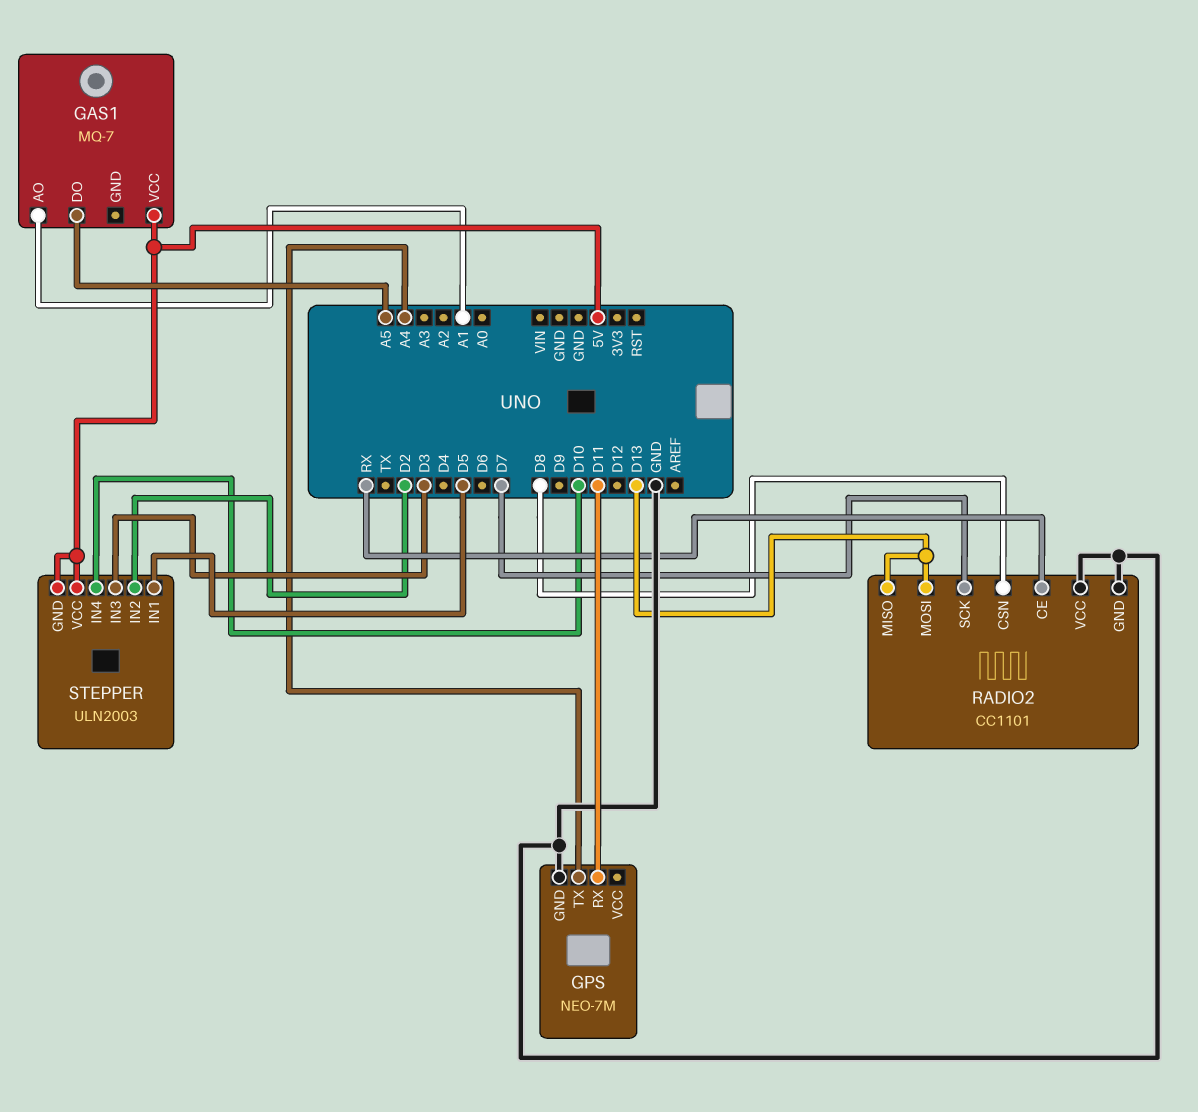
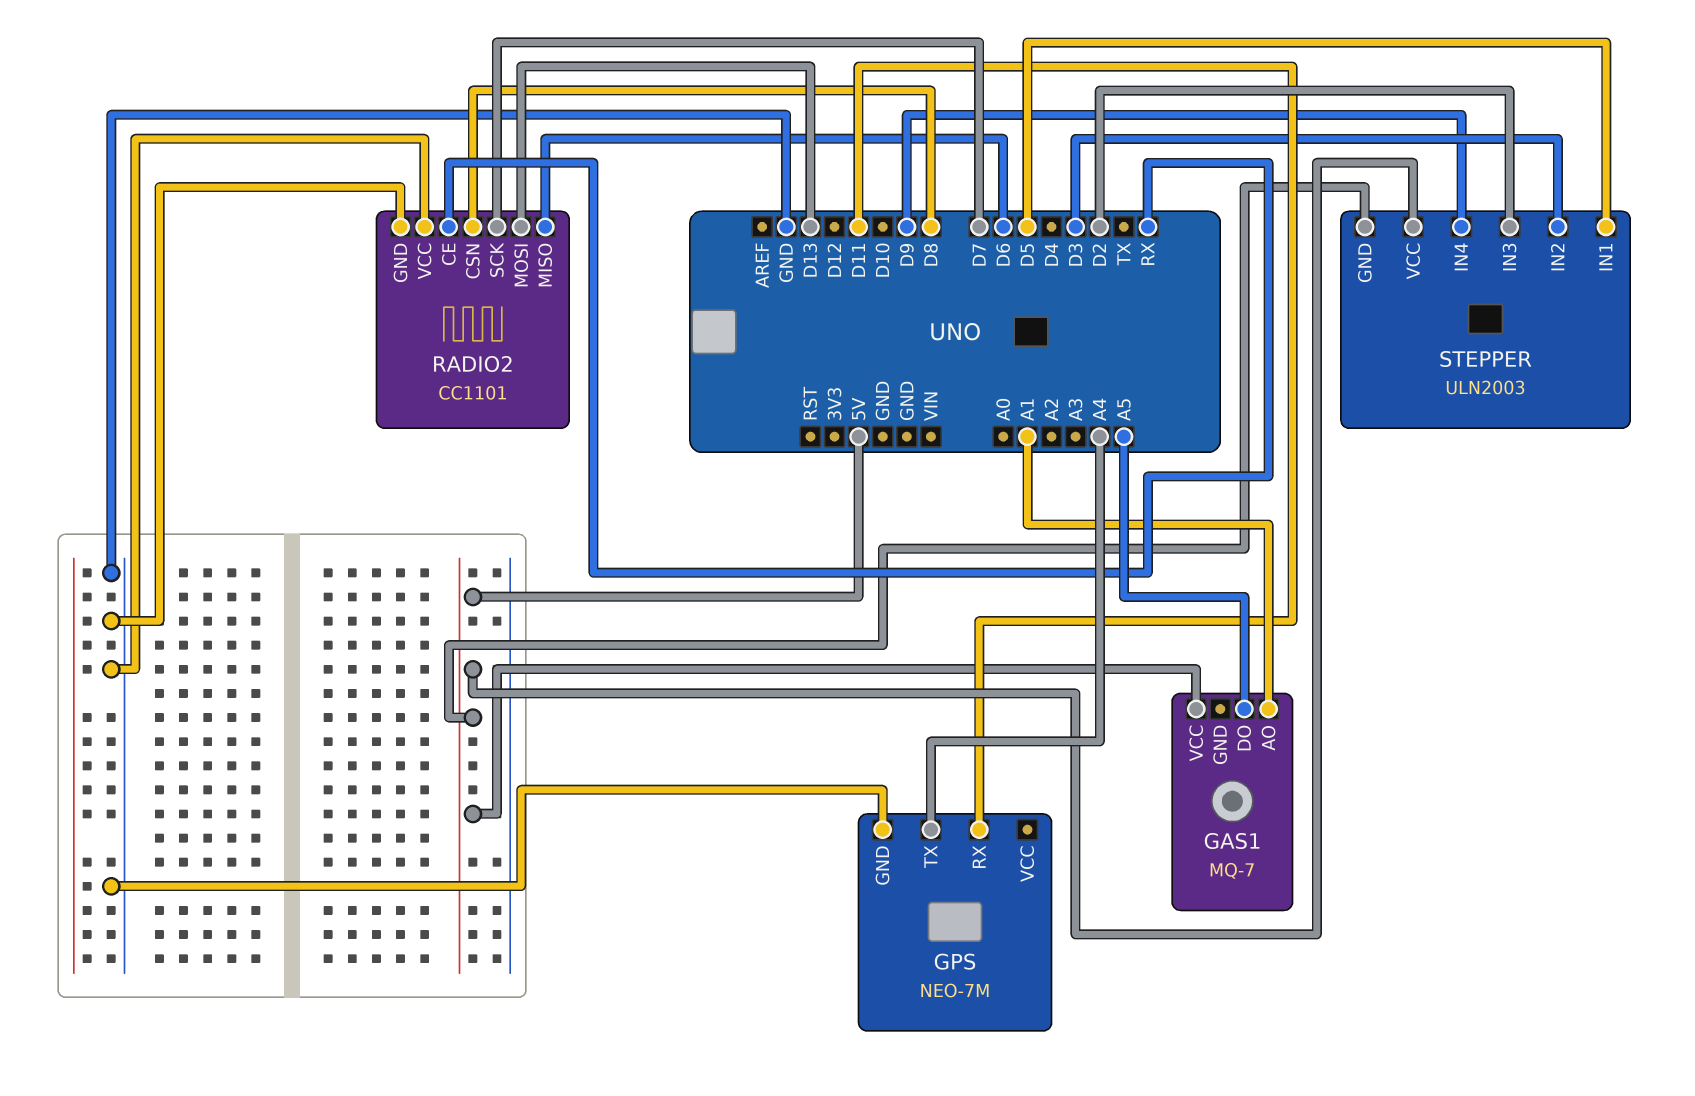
RADIO2 pin MISO: D13 -> D6
STEPPER pin IN2: D2 -> D3
STEPPER pin IN3: D3 -> D2
STEPPER pin IN4: D10 -> D9

